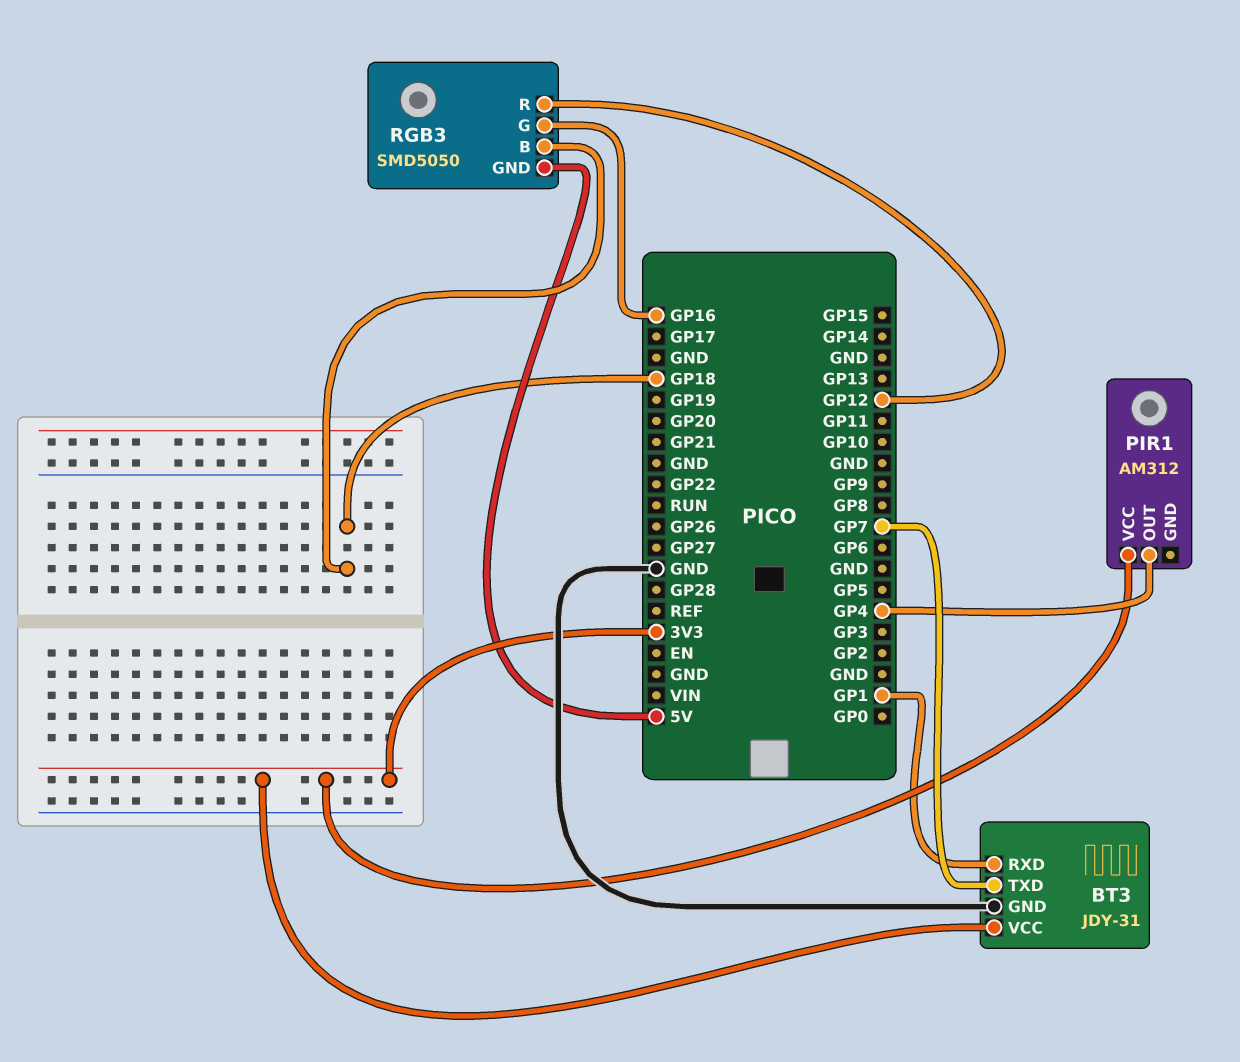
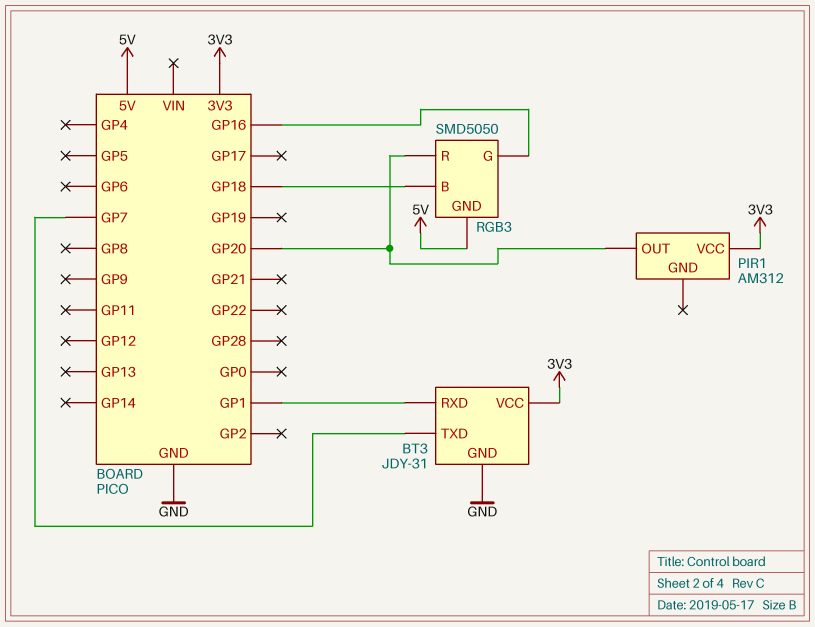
PIR1 pin OUT: GP4 -> GP20
RGB3 pin R: GP12 -> GP20

